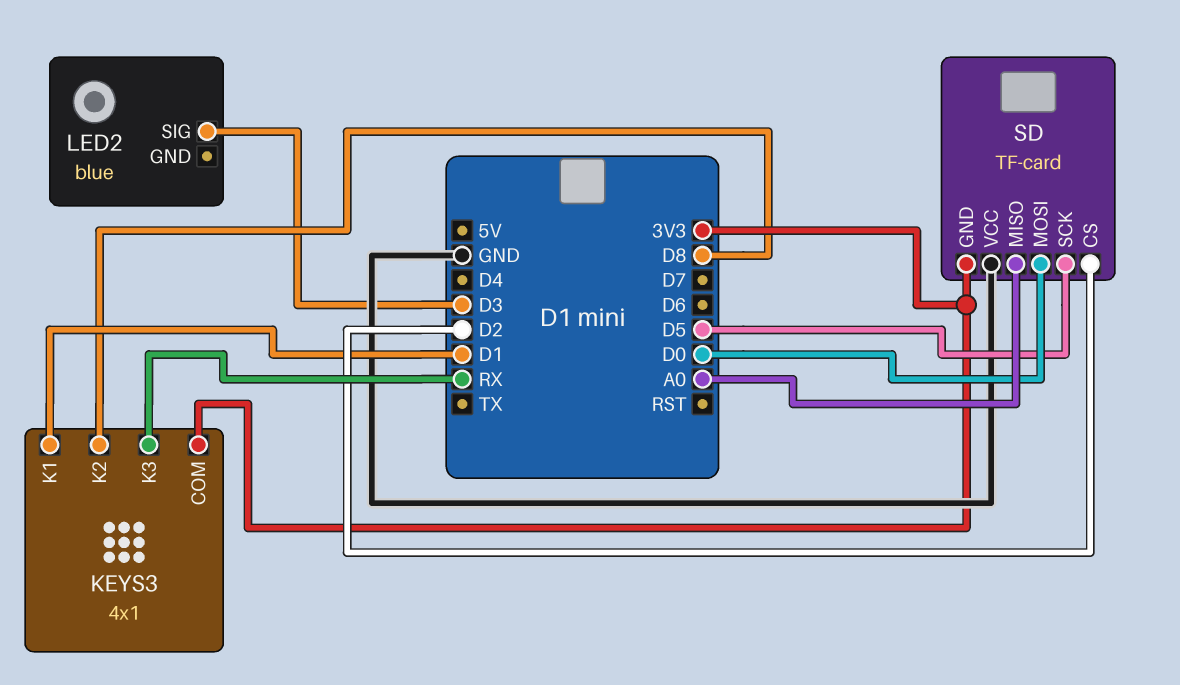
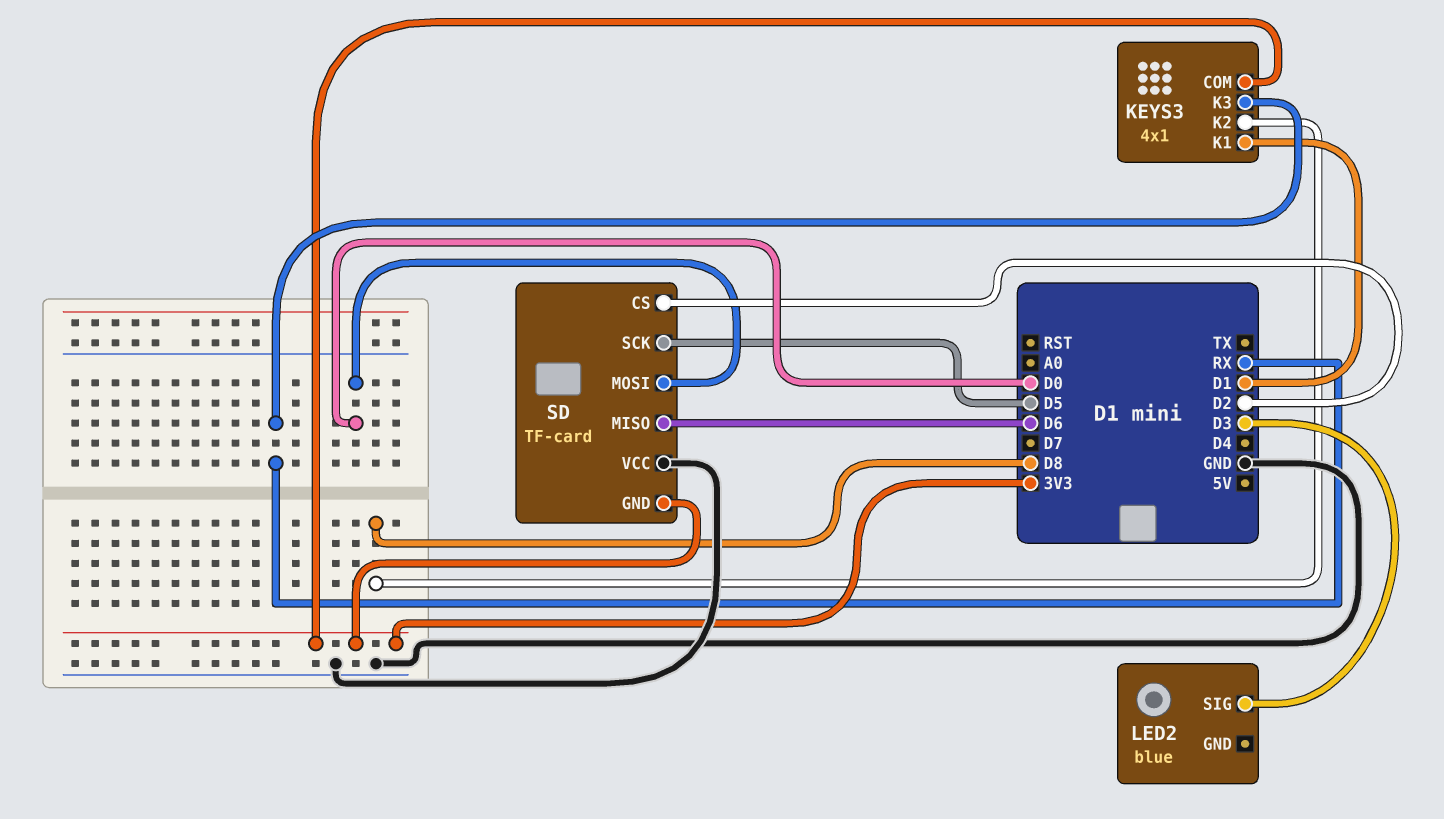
SD pin MISO: A0 -> D6

